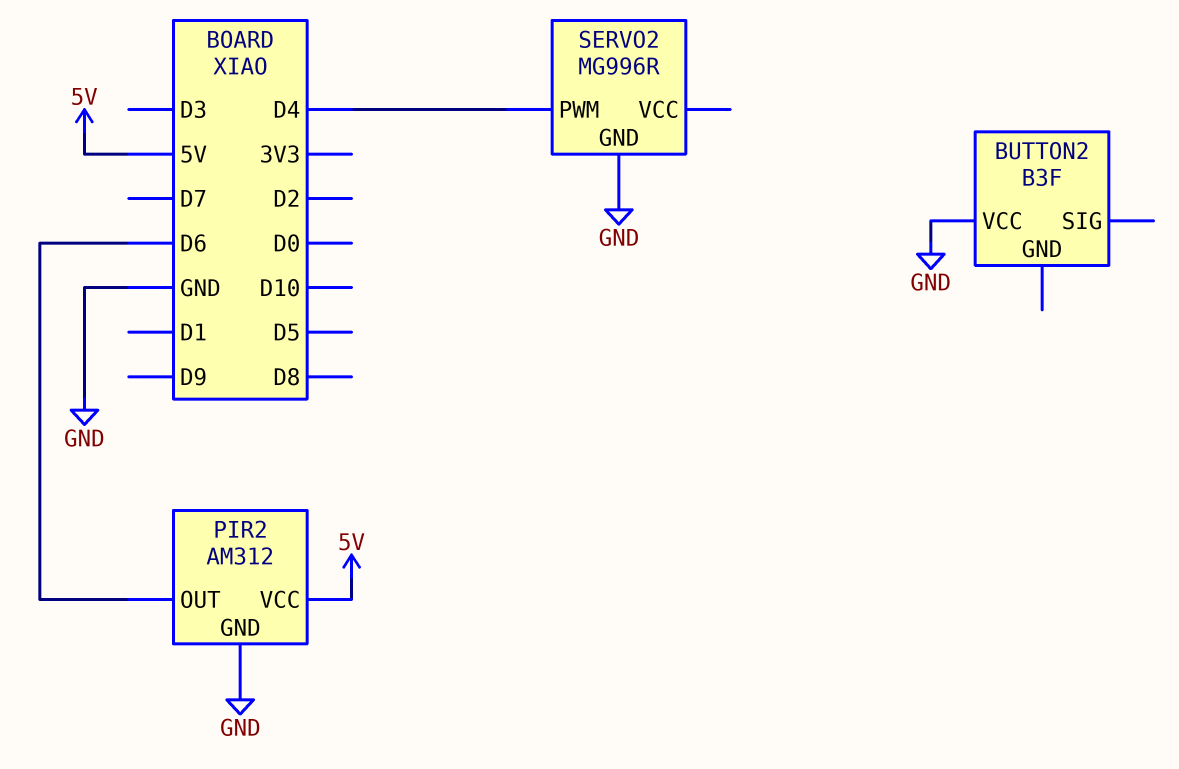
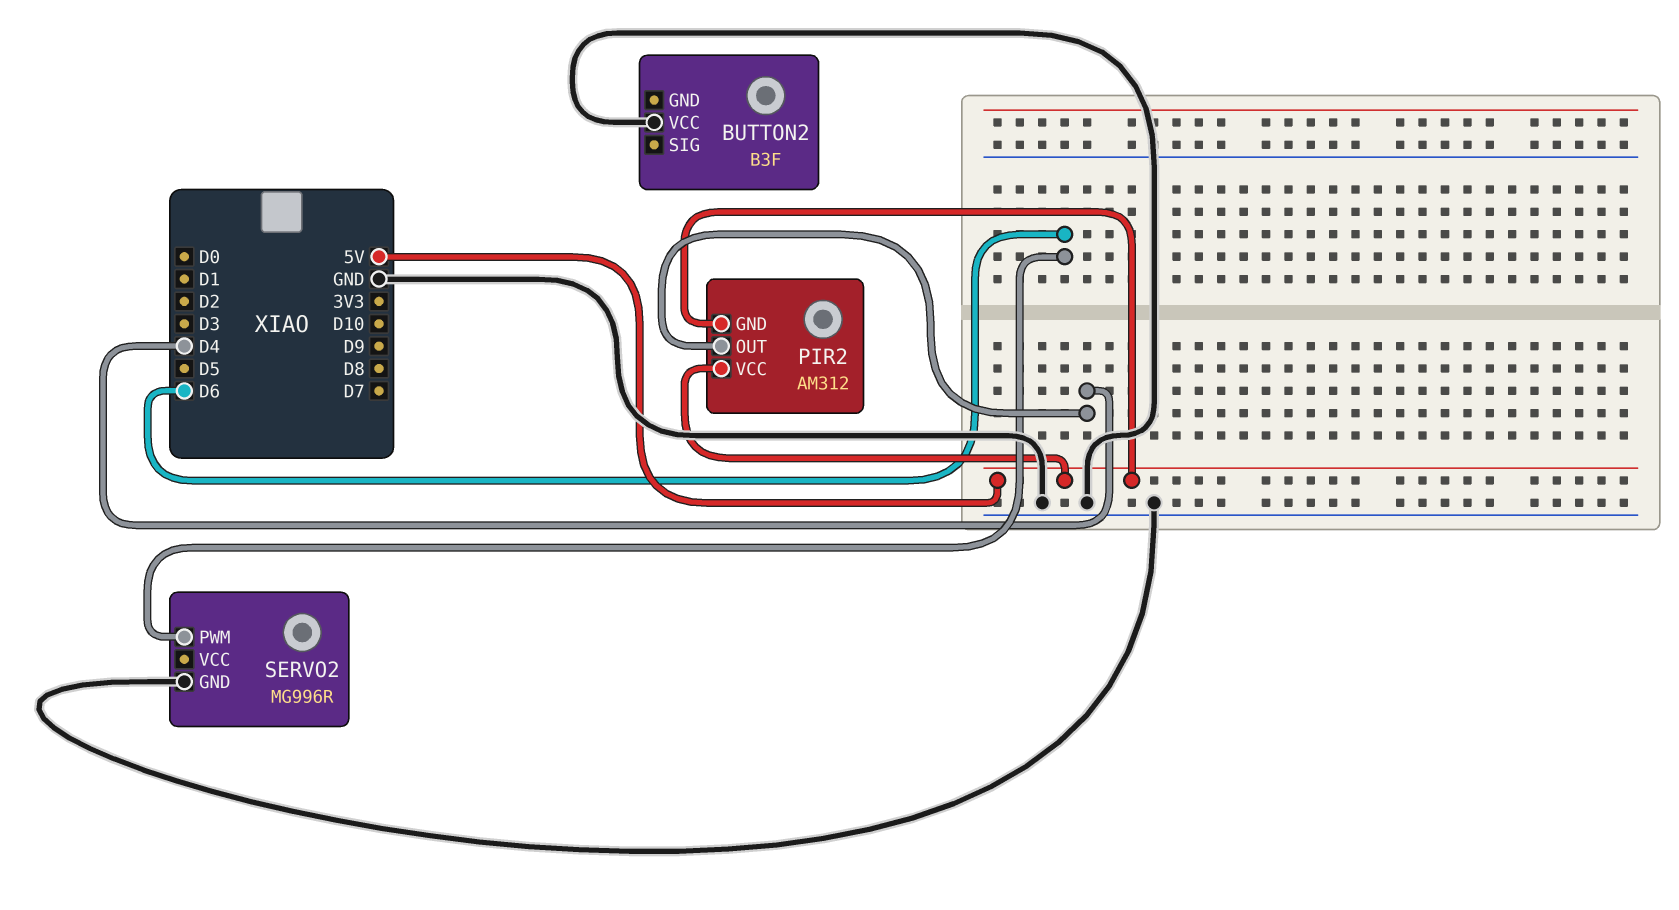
PIR2 pin GND: GND -> 5V
PIR2 pin OUT: D6 -> D4
SERVO2 pin PWM: D4 -> D6

